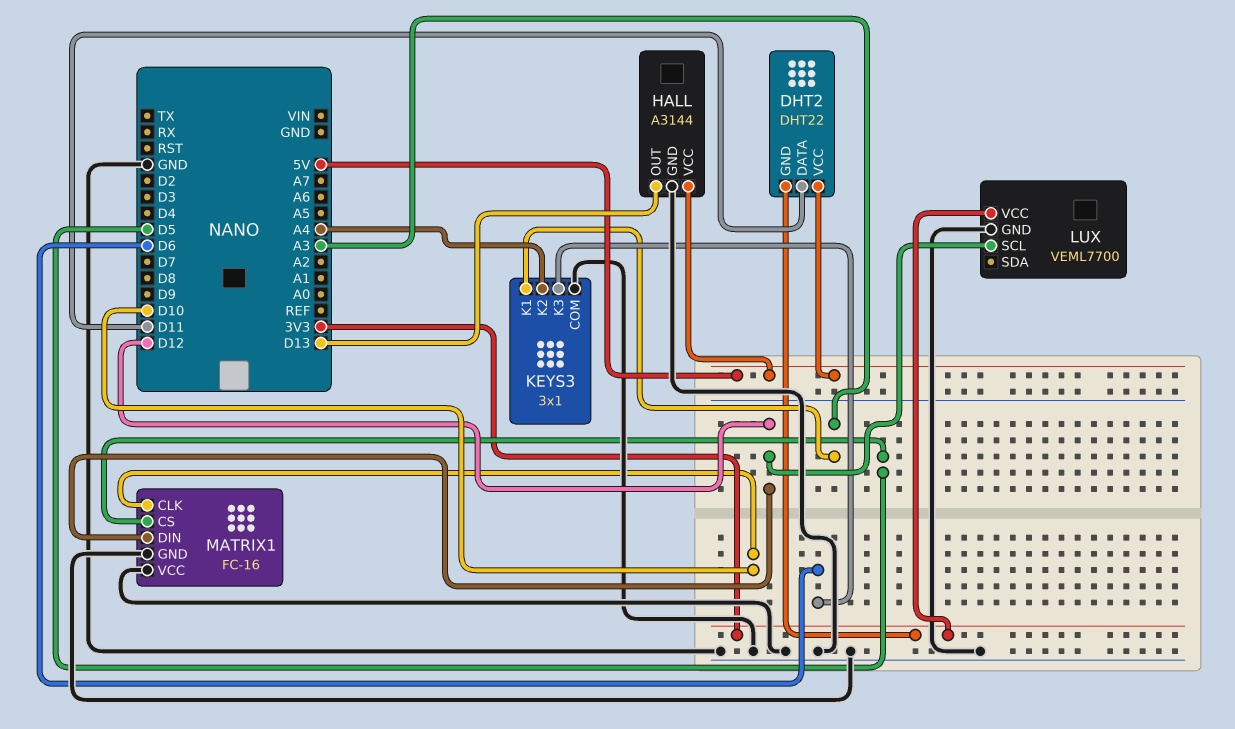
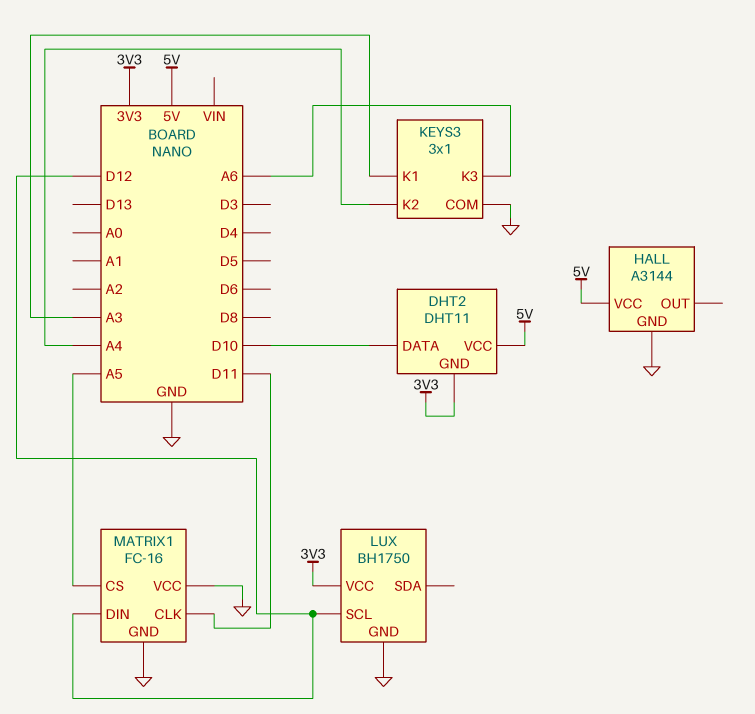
DHT2: DHT22 -> DHT11
DHT2 pin DATA: D11 -> D10
HALL pin OUT: D13 -> none
KEYS3 pin K3: D6 -> A6
LUX: VEML7700 -> BH1750
MATRIX1 pin CLK: D10 -> D11
MATRIX1 pin CS: D5 -> A5

